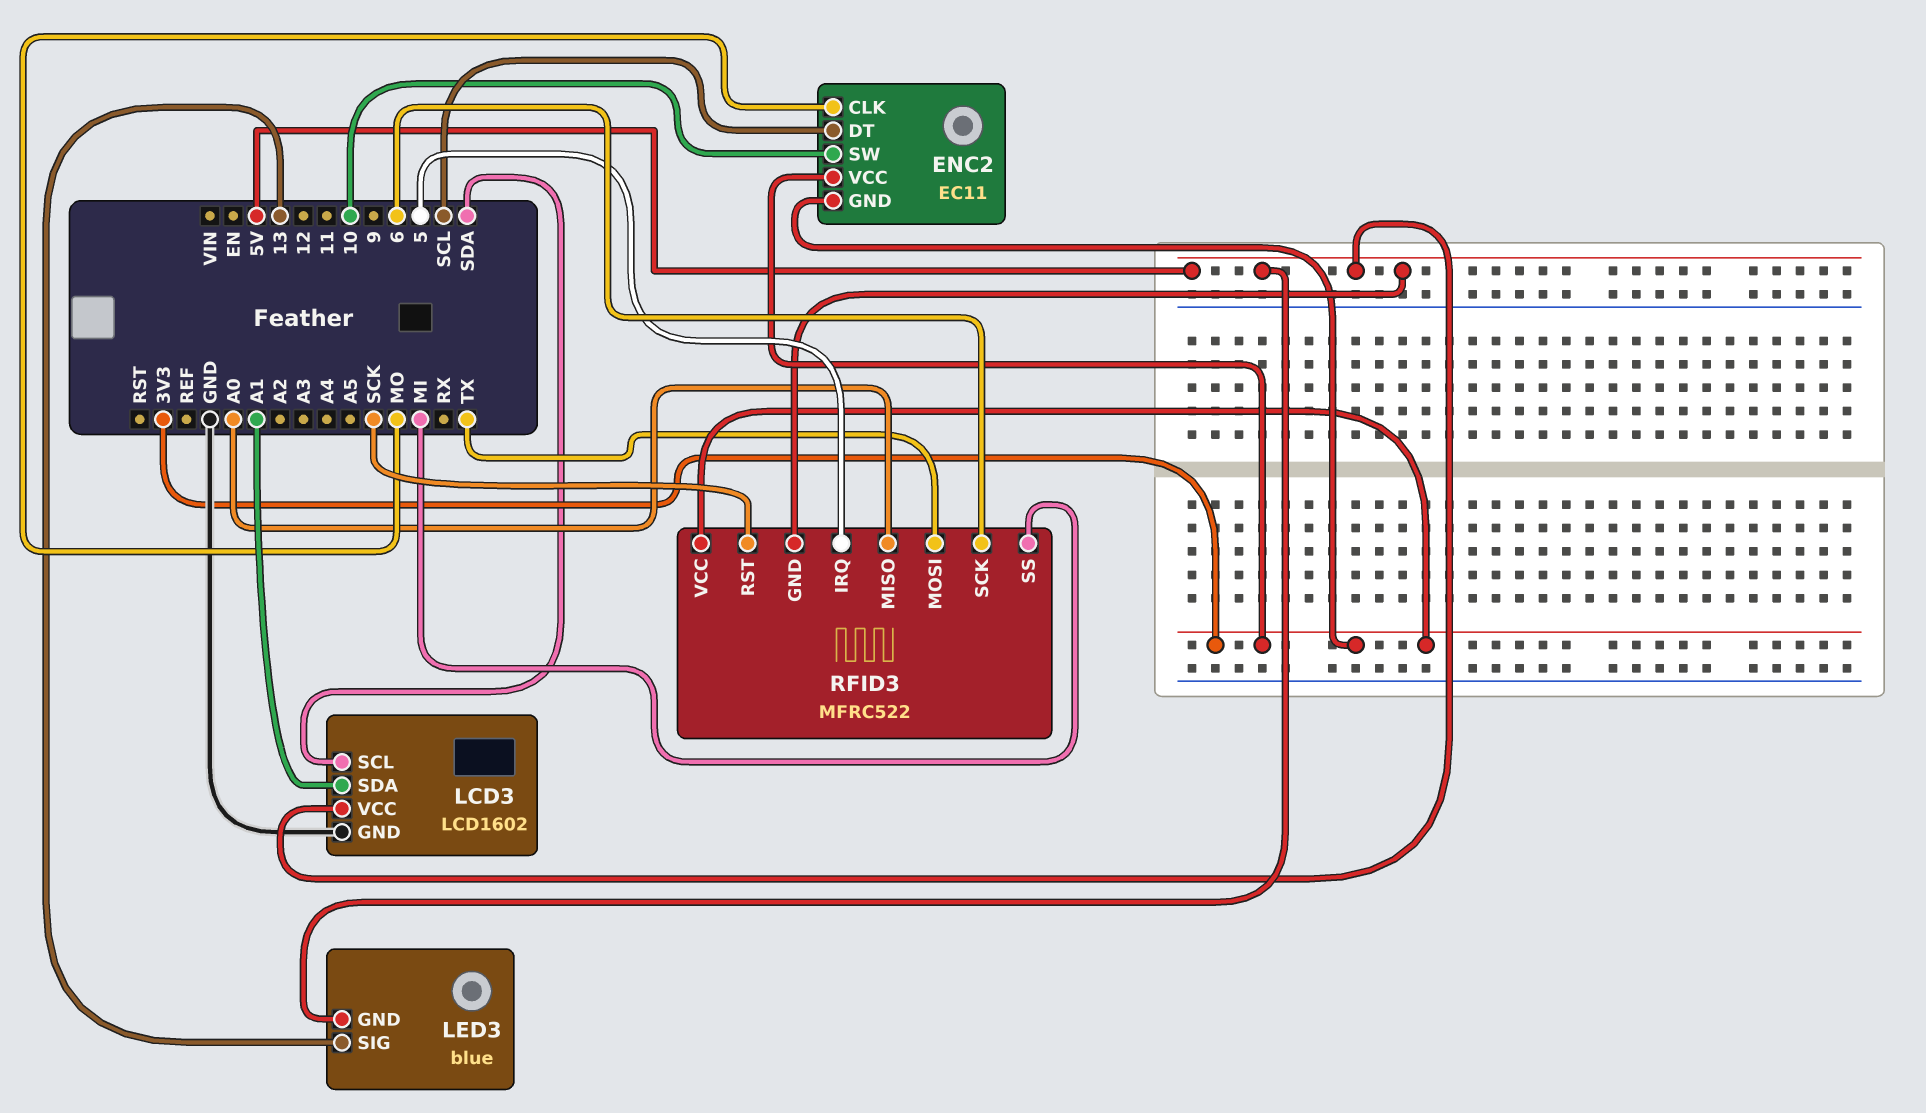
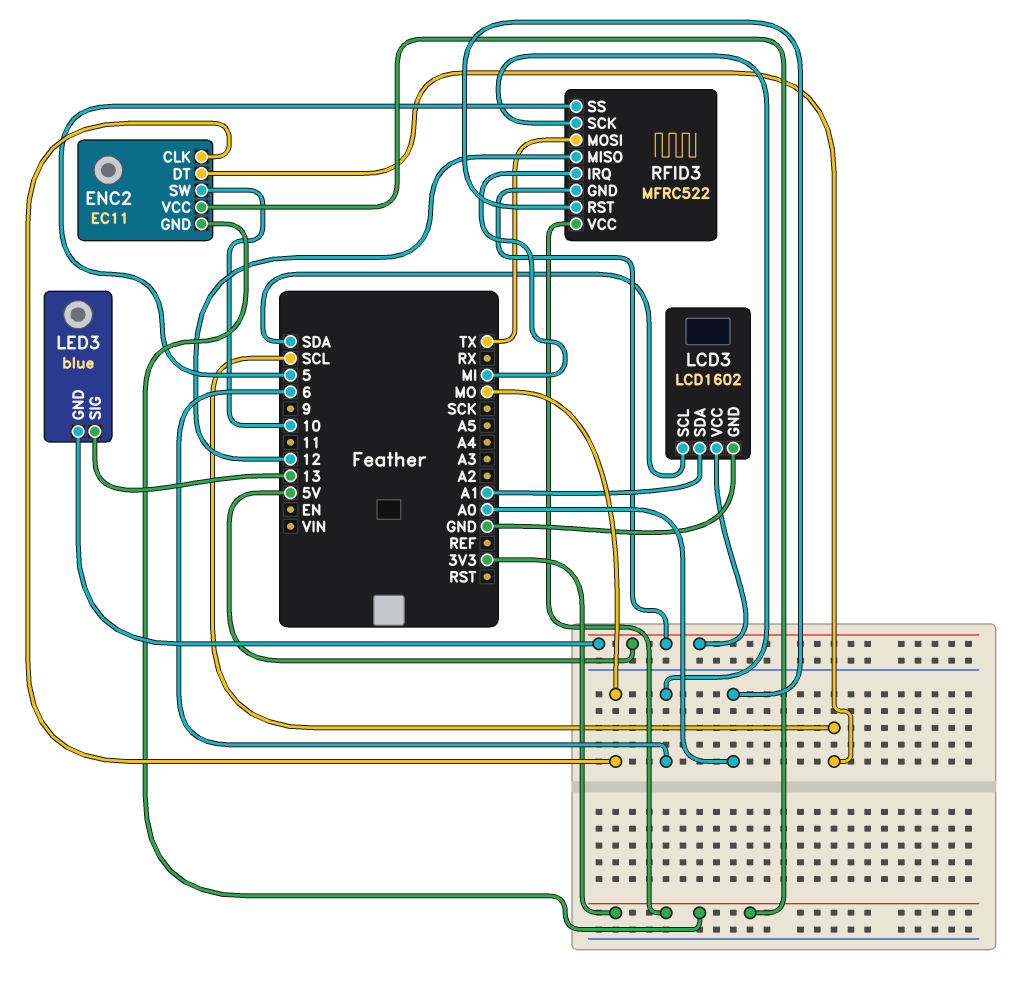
RFID3 pin IRQ: 5 -> MI
RFID3 pin MISO: A0 -> 12
RFID3 pin RST: SCK -> A0
RFID3 pin SS: MI -> 5

